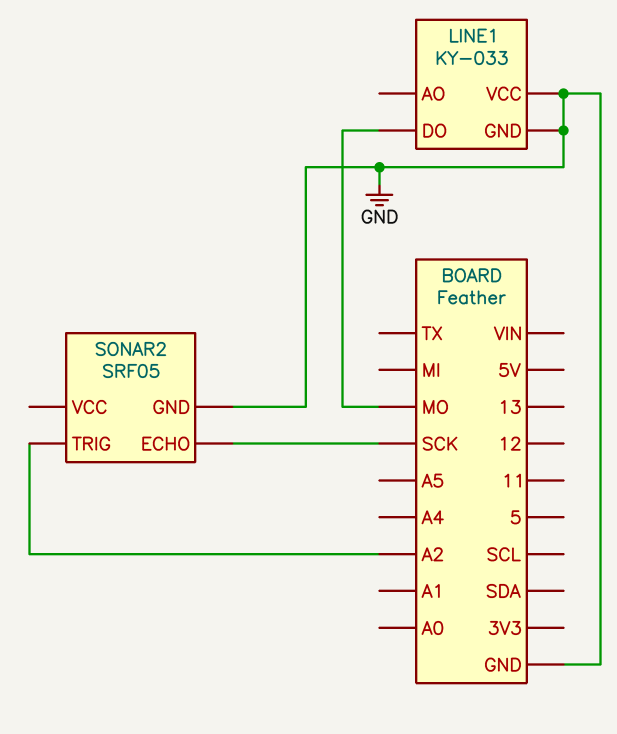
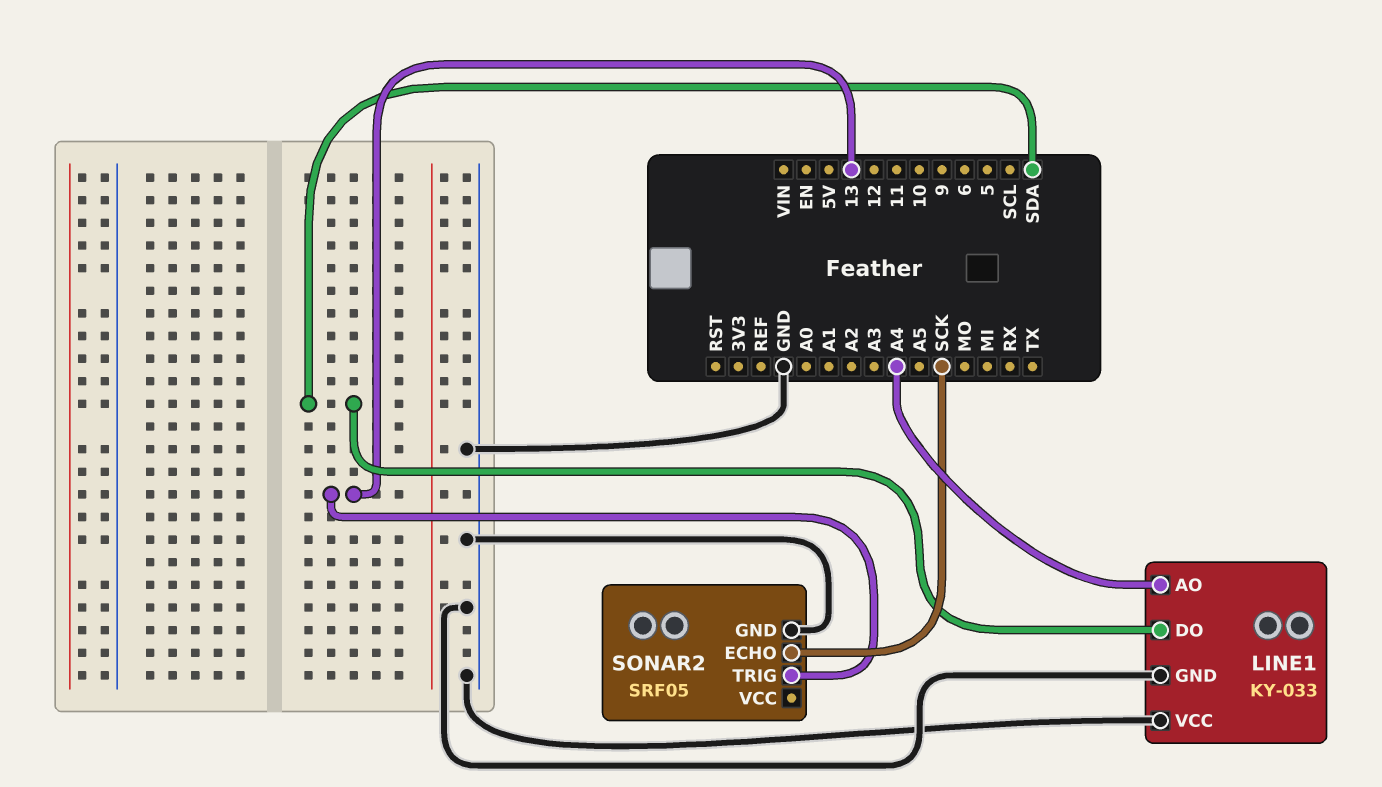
LINE1 pin AO: none -> A4
LINE1 pin DO: MO -> SDA
SONAR2 pin TRIG: A2 -> 13

